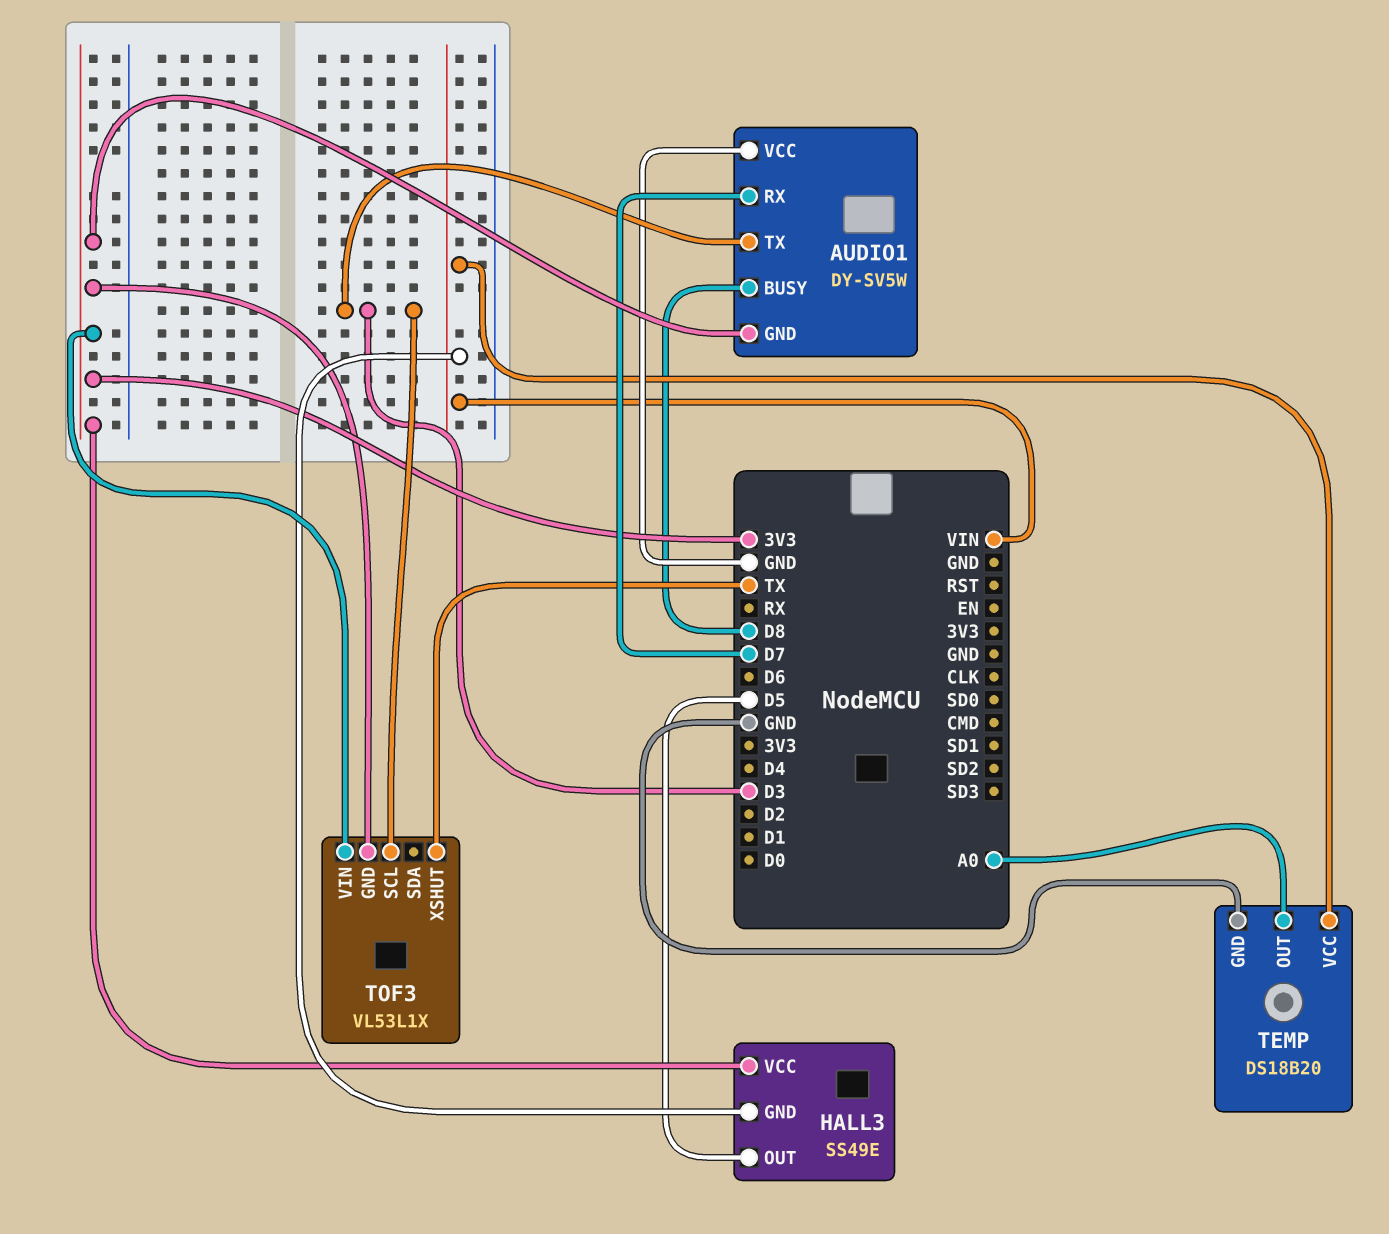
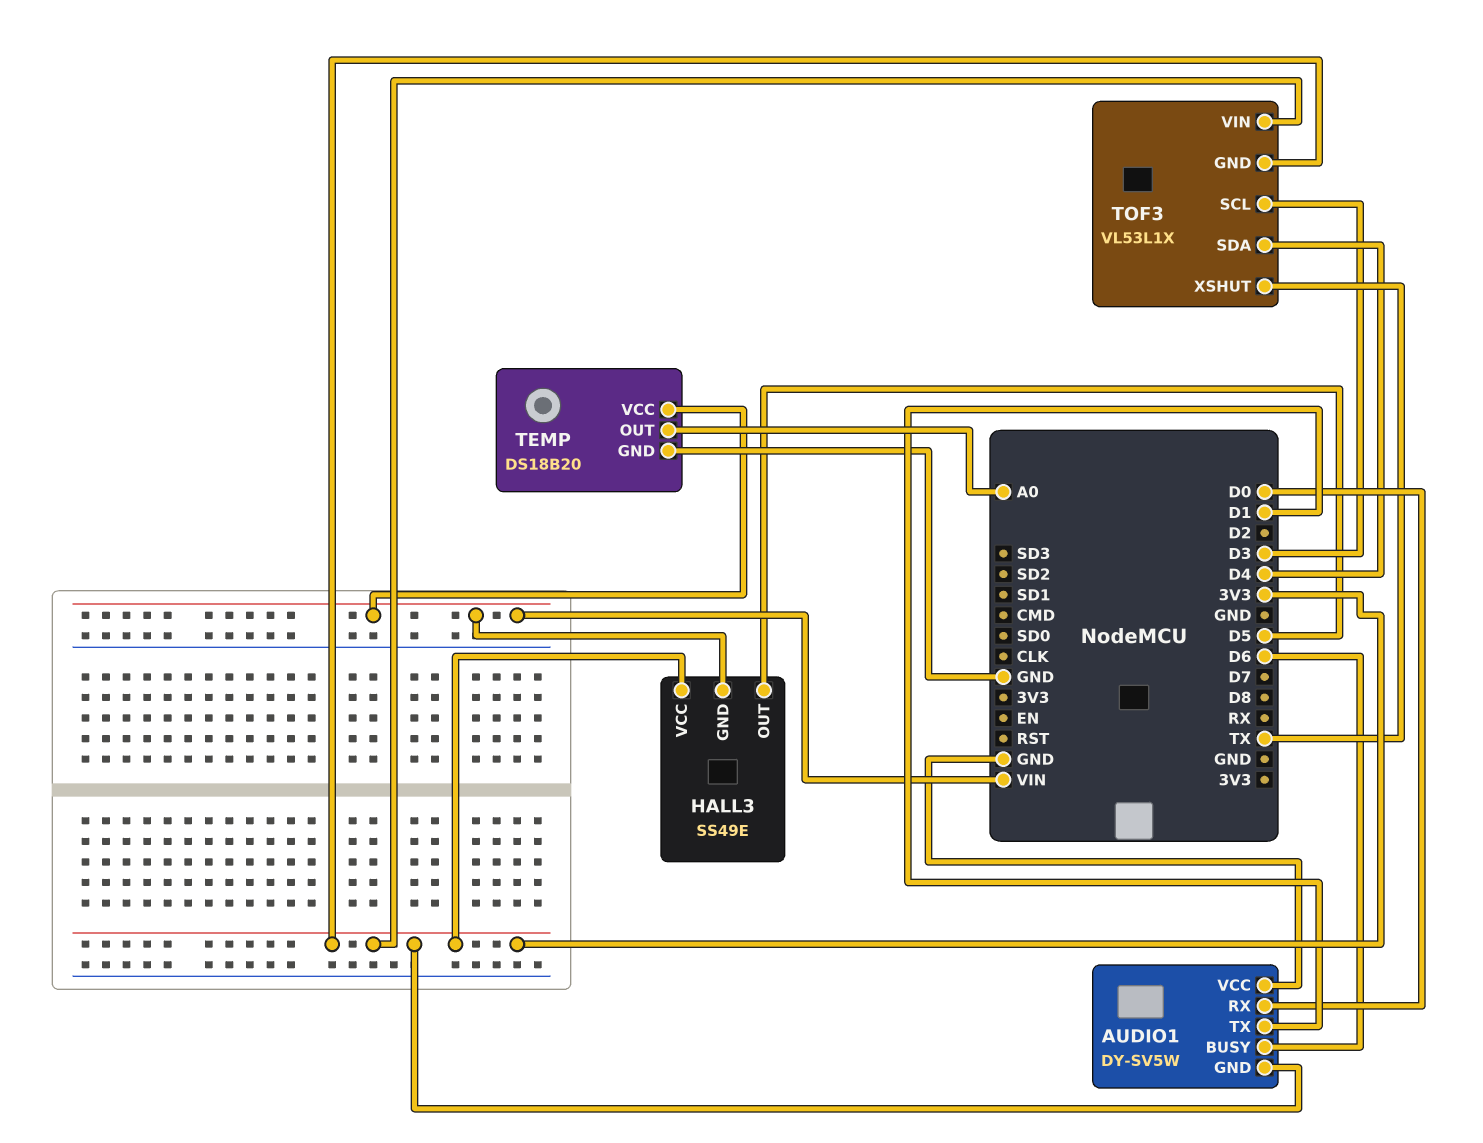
AUDIO1 pin BUSY: D8 -> D6
AUDIO1 pin RX: D7 -> D0
AUDIO1 pin TX: D3 -> D1
TOF3 pin SDA: none -> D4

